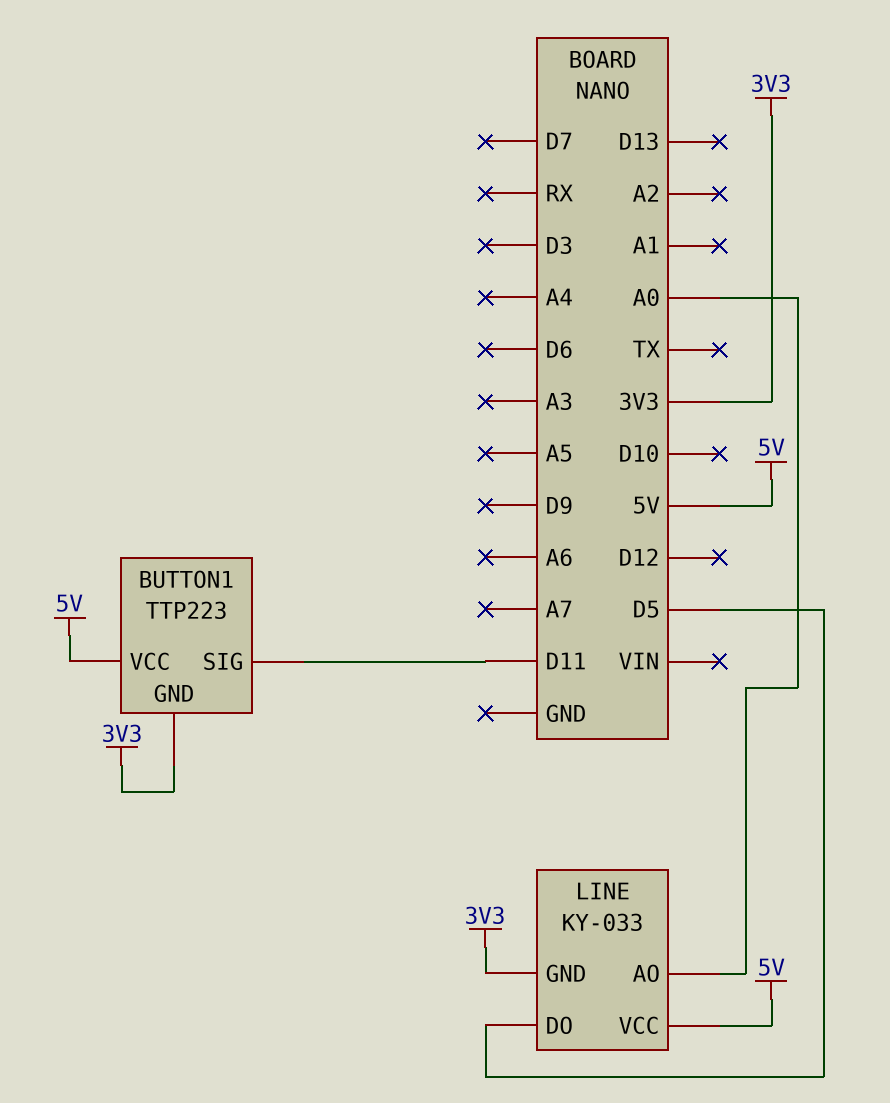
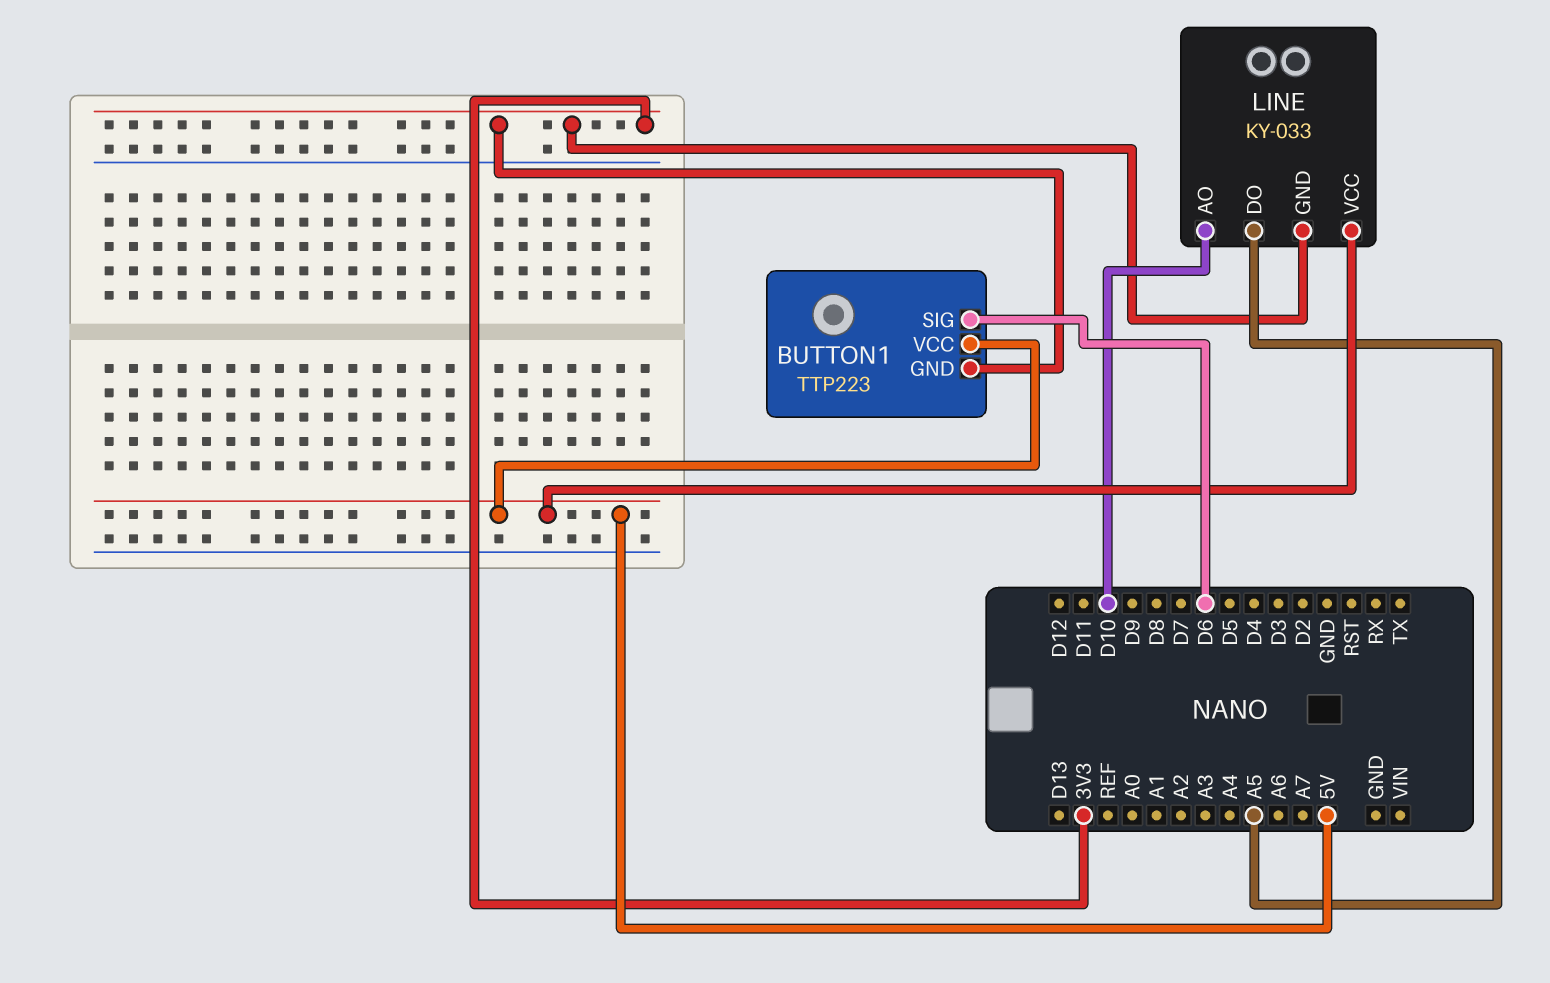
BUTTON1 pin SIG: D11 -> D6
LINE pin AO: A0 -> D10
LINE pin DO: D5 -> A5

